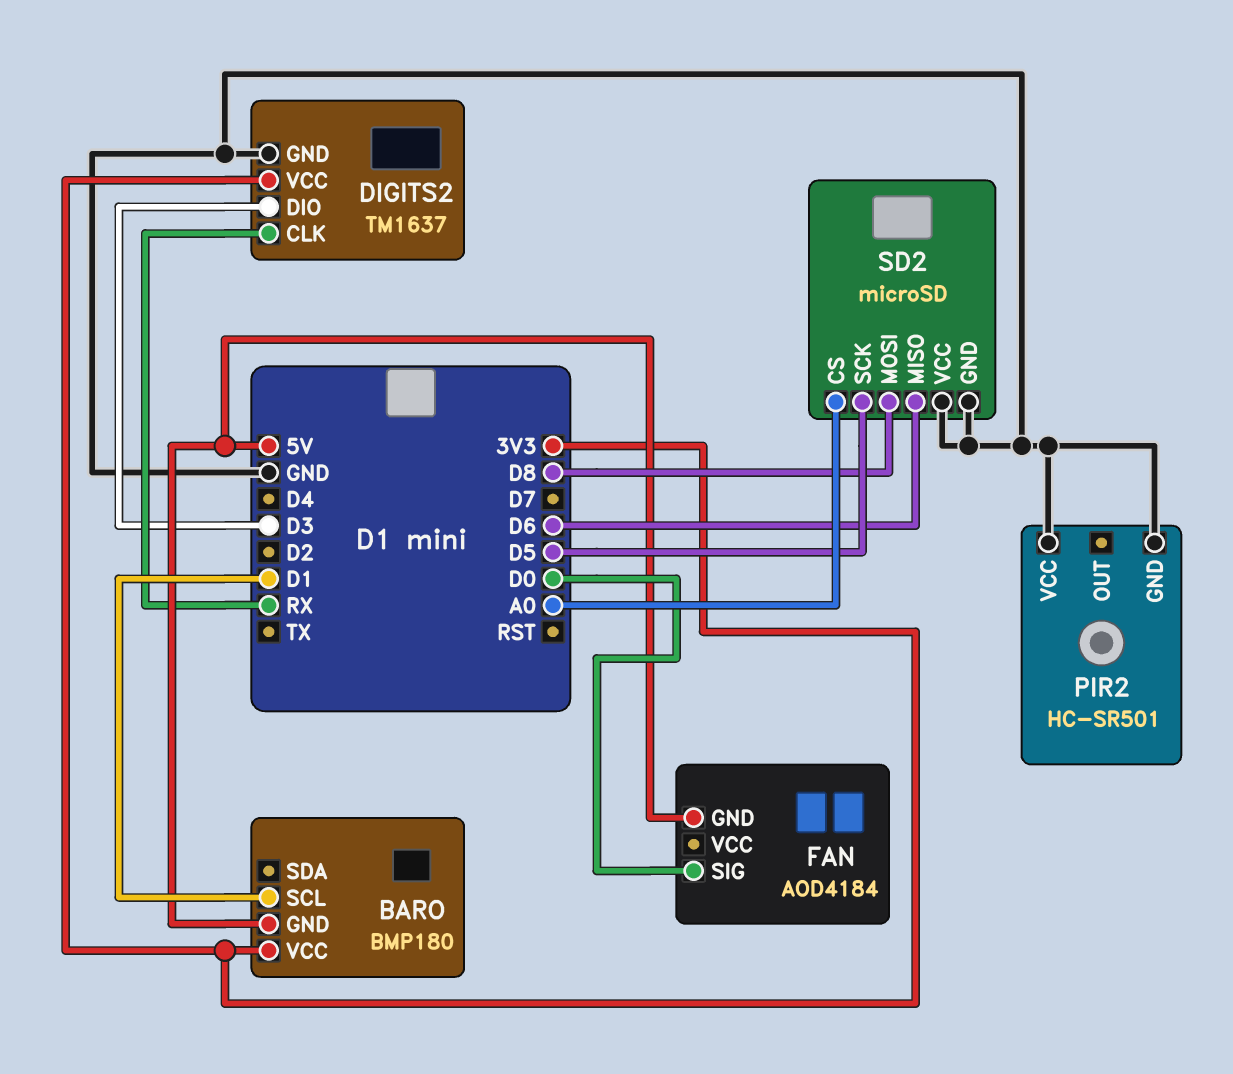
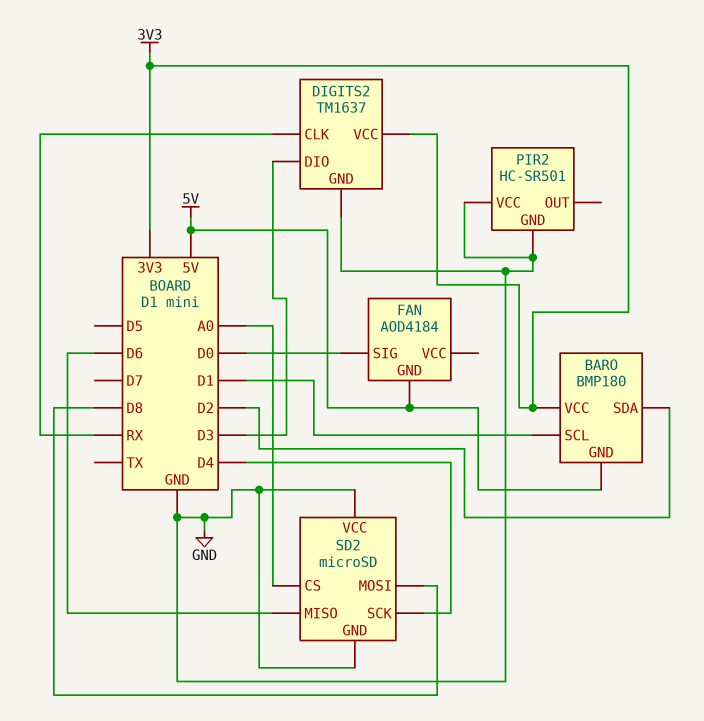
BARO pin SDA: none -> D2
SD2 pin SCK: D5 -> D4

